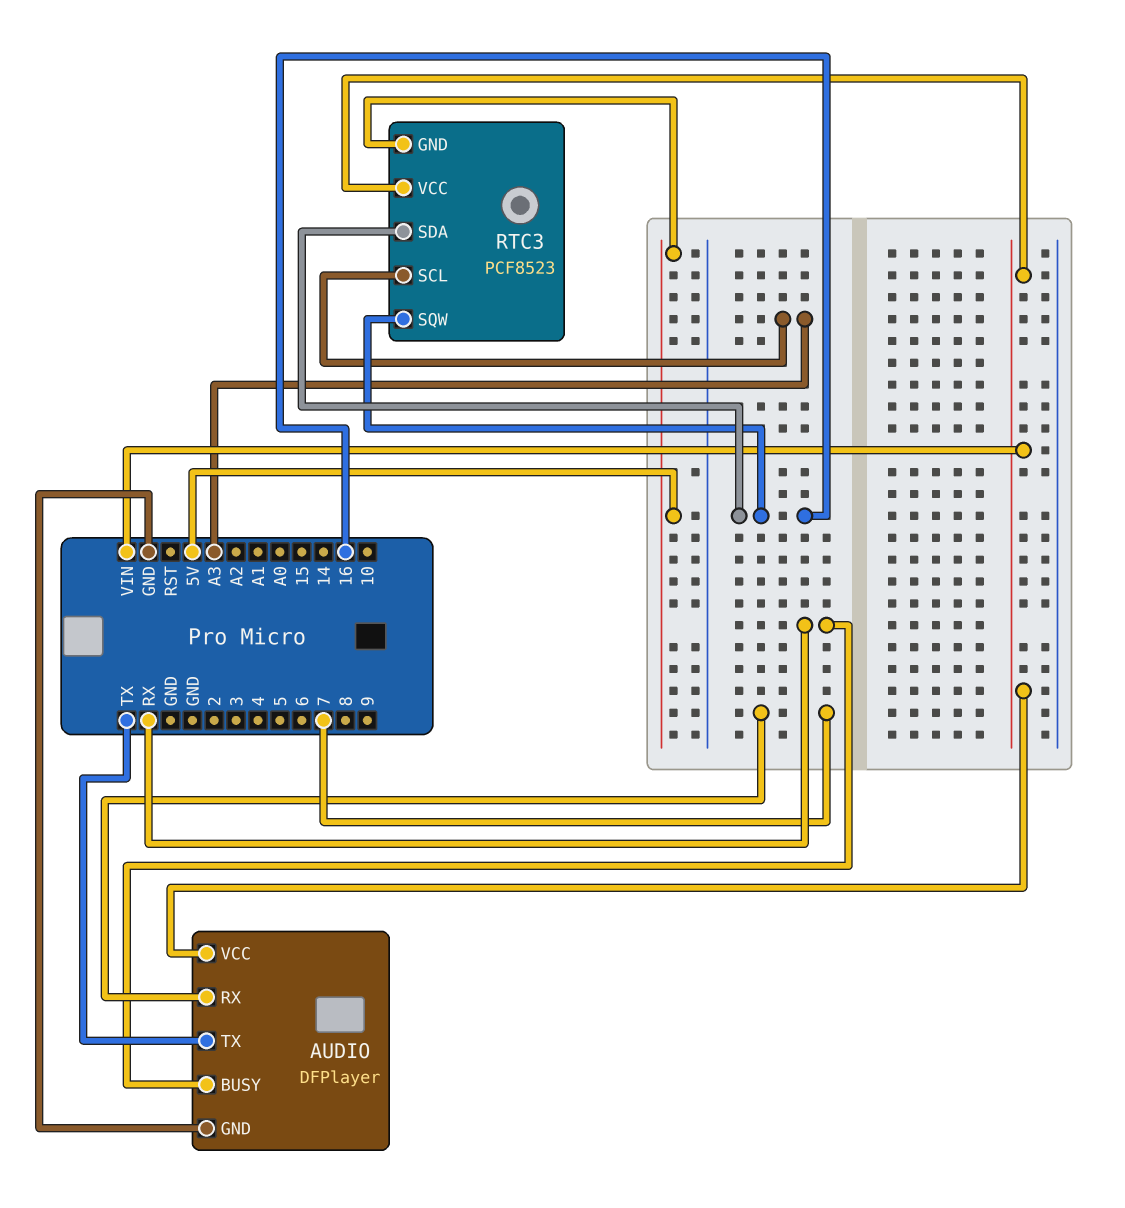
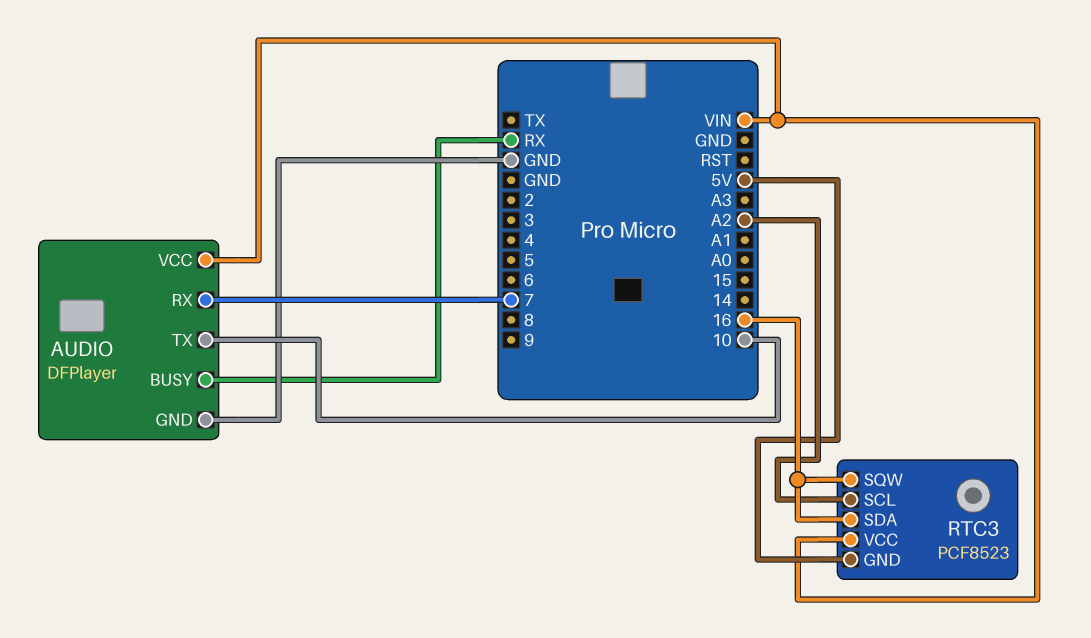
AUDIO pin TX: TX -> 10
RTC3 pin SCL: A3 -> A2

